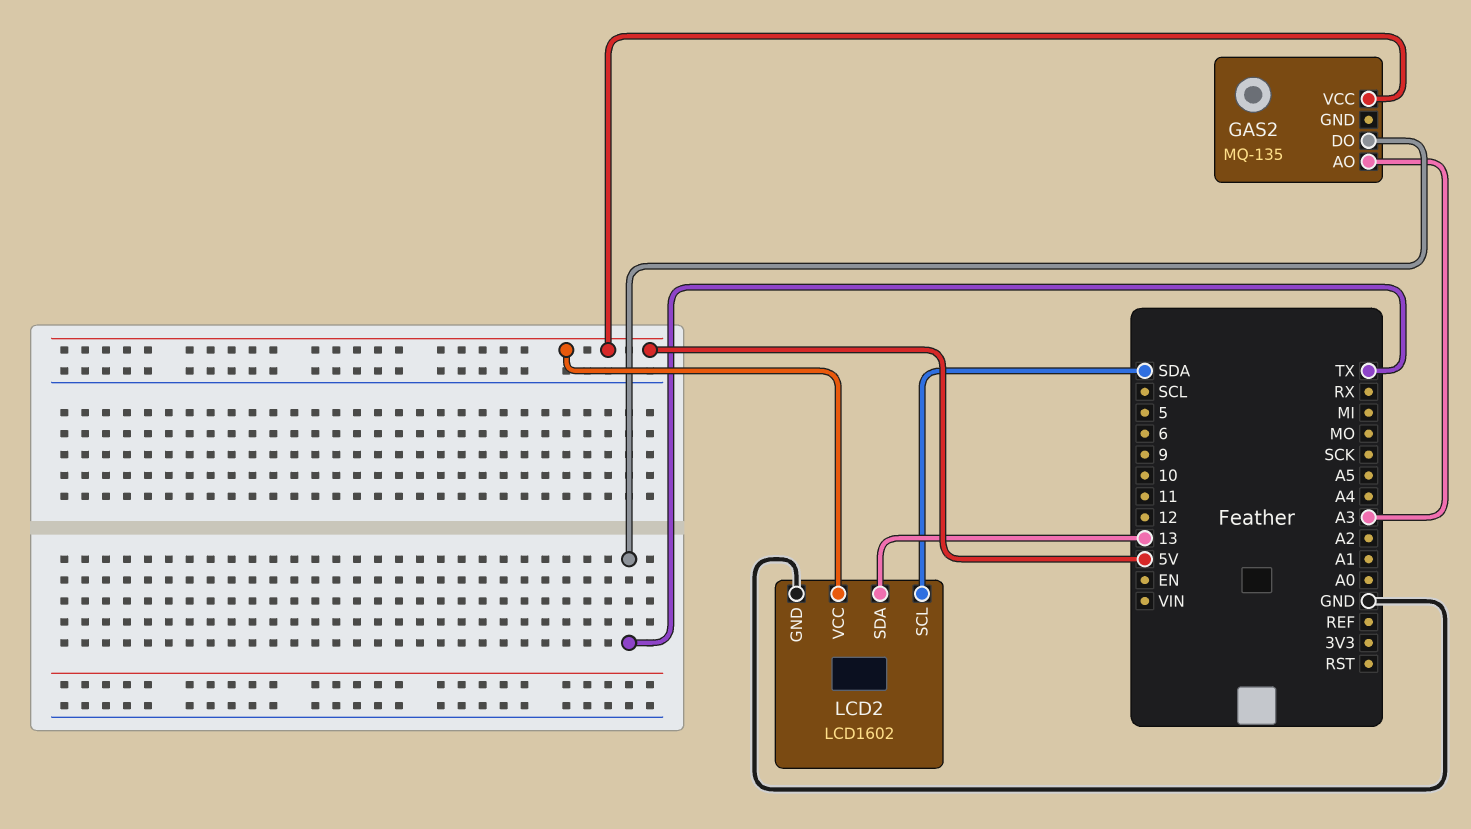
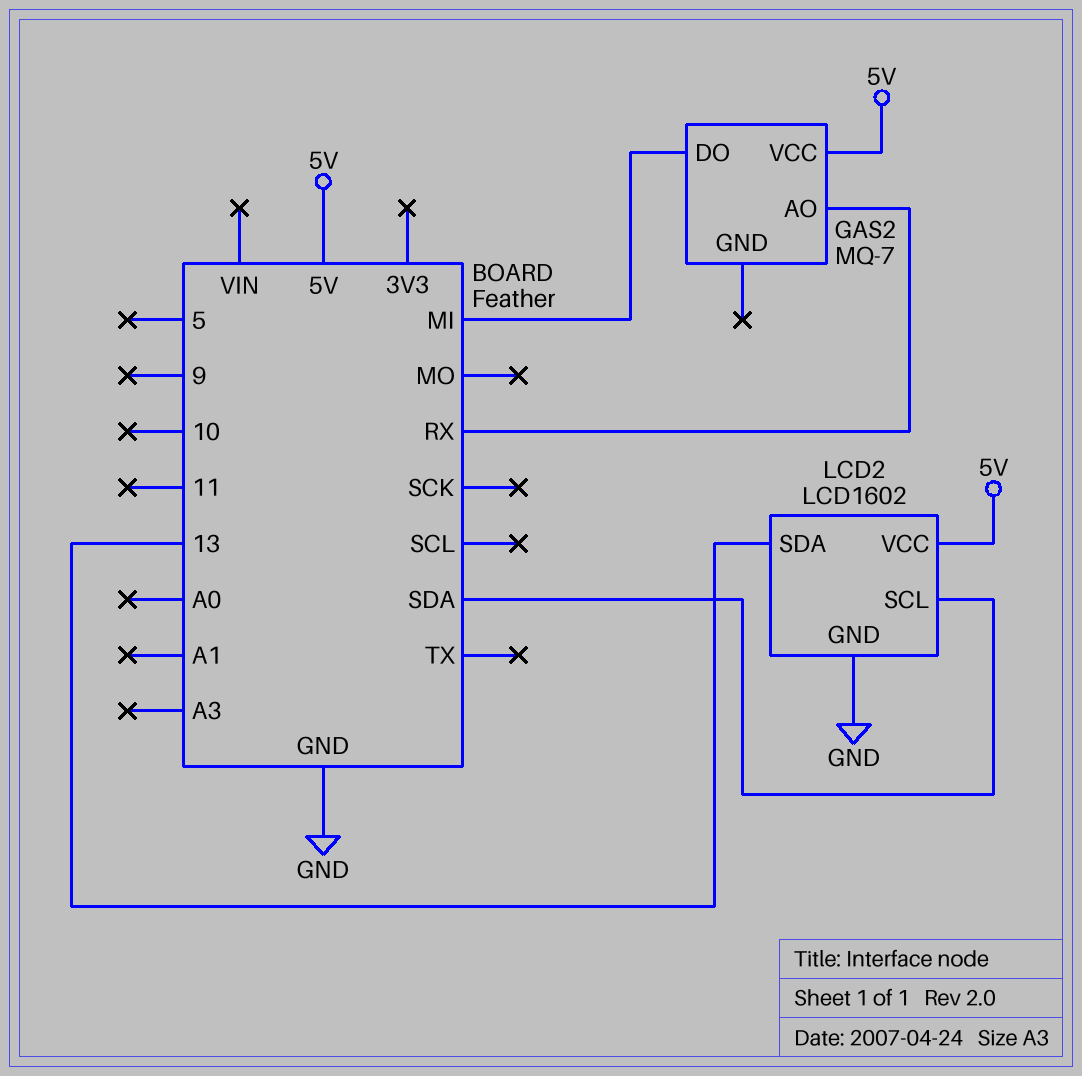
GAS2: MQ-135 -> MQ-7
GAS2 pin AO: A3 -> RX
GAS2 pin DO: TX -> MI

